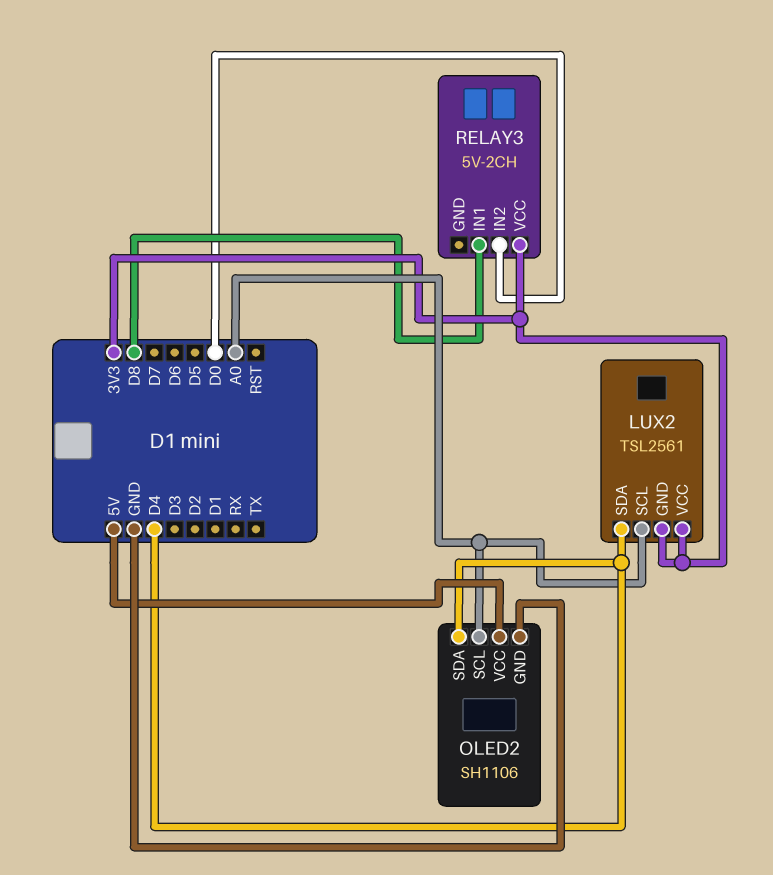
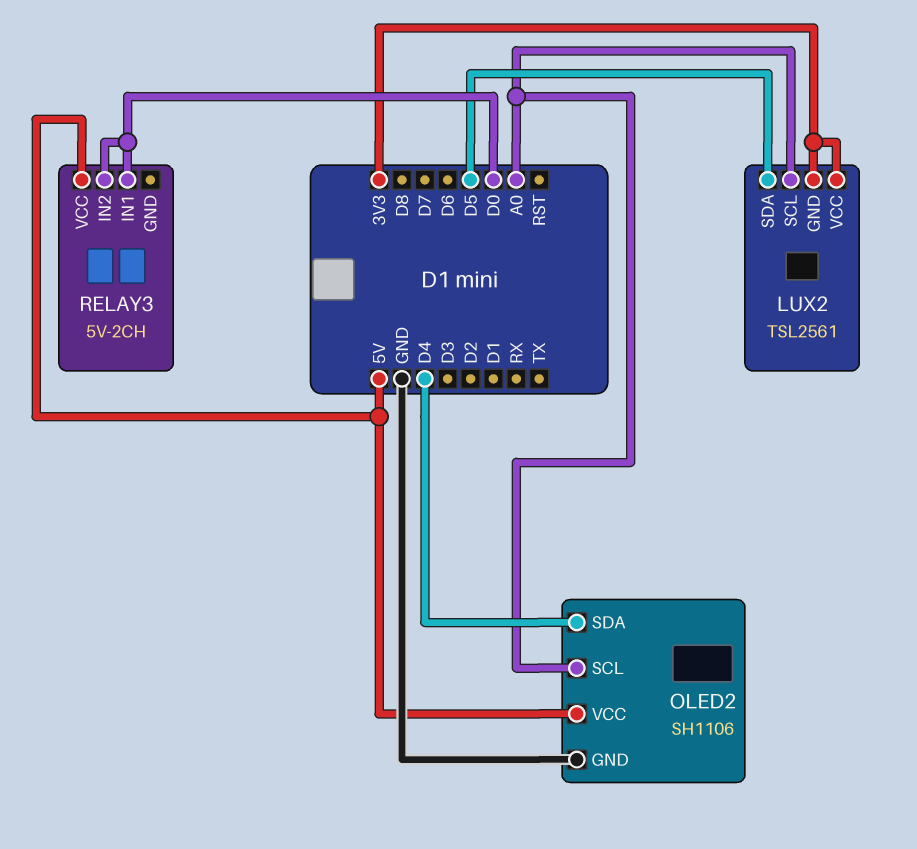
LUX2 pin SDA: D4 -> D5
RELAY3 pin IN1: D8 -> D0
RELAY3 pin VCC: 3V3 -> 5V

